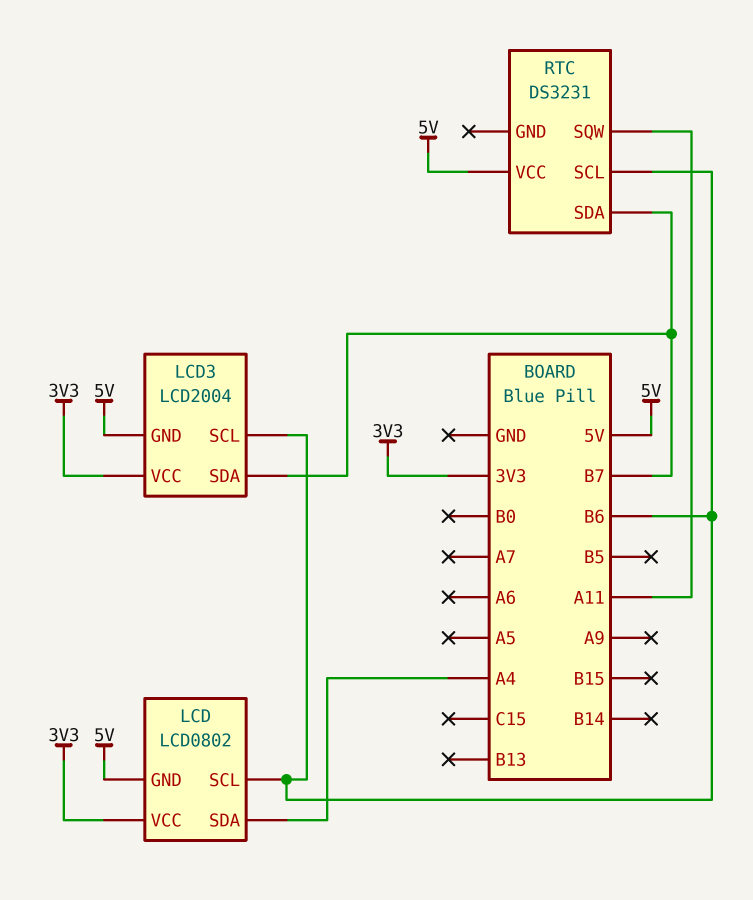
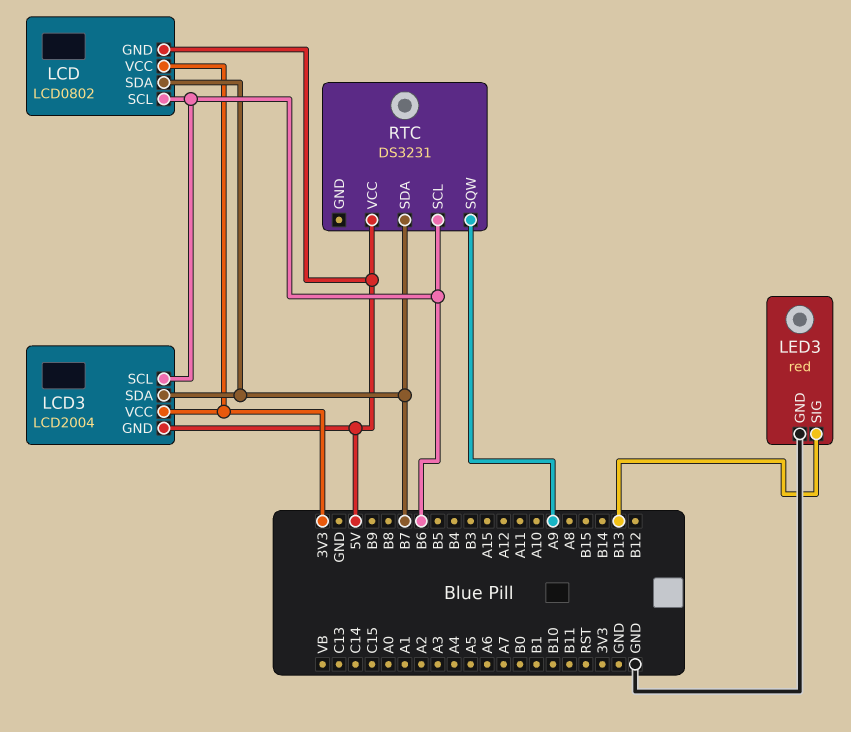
LCD pin SDA: A4 -> B7
LED3: none -> red
LED3 pin GND: none -> GND
LED3 pin SIG: none -> B13
RTC pin SQW: A11 -> A9

